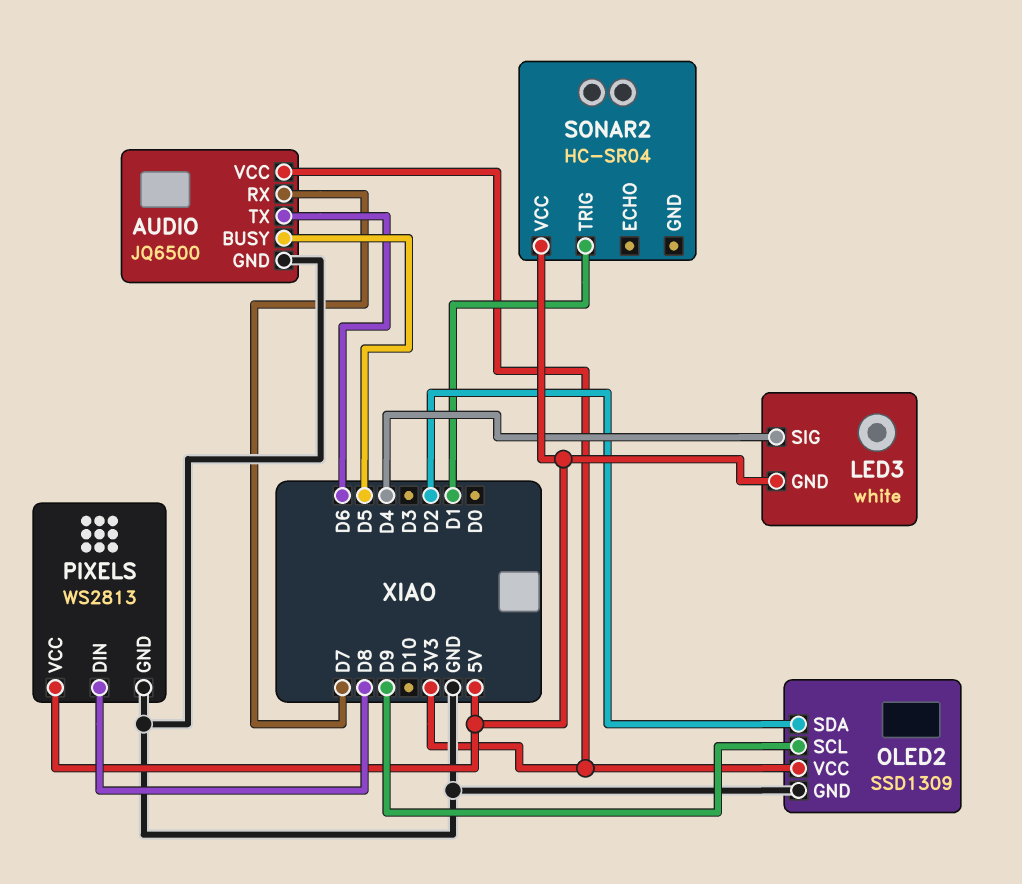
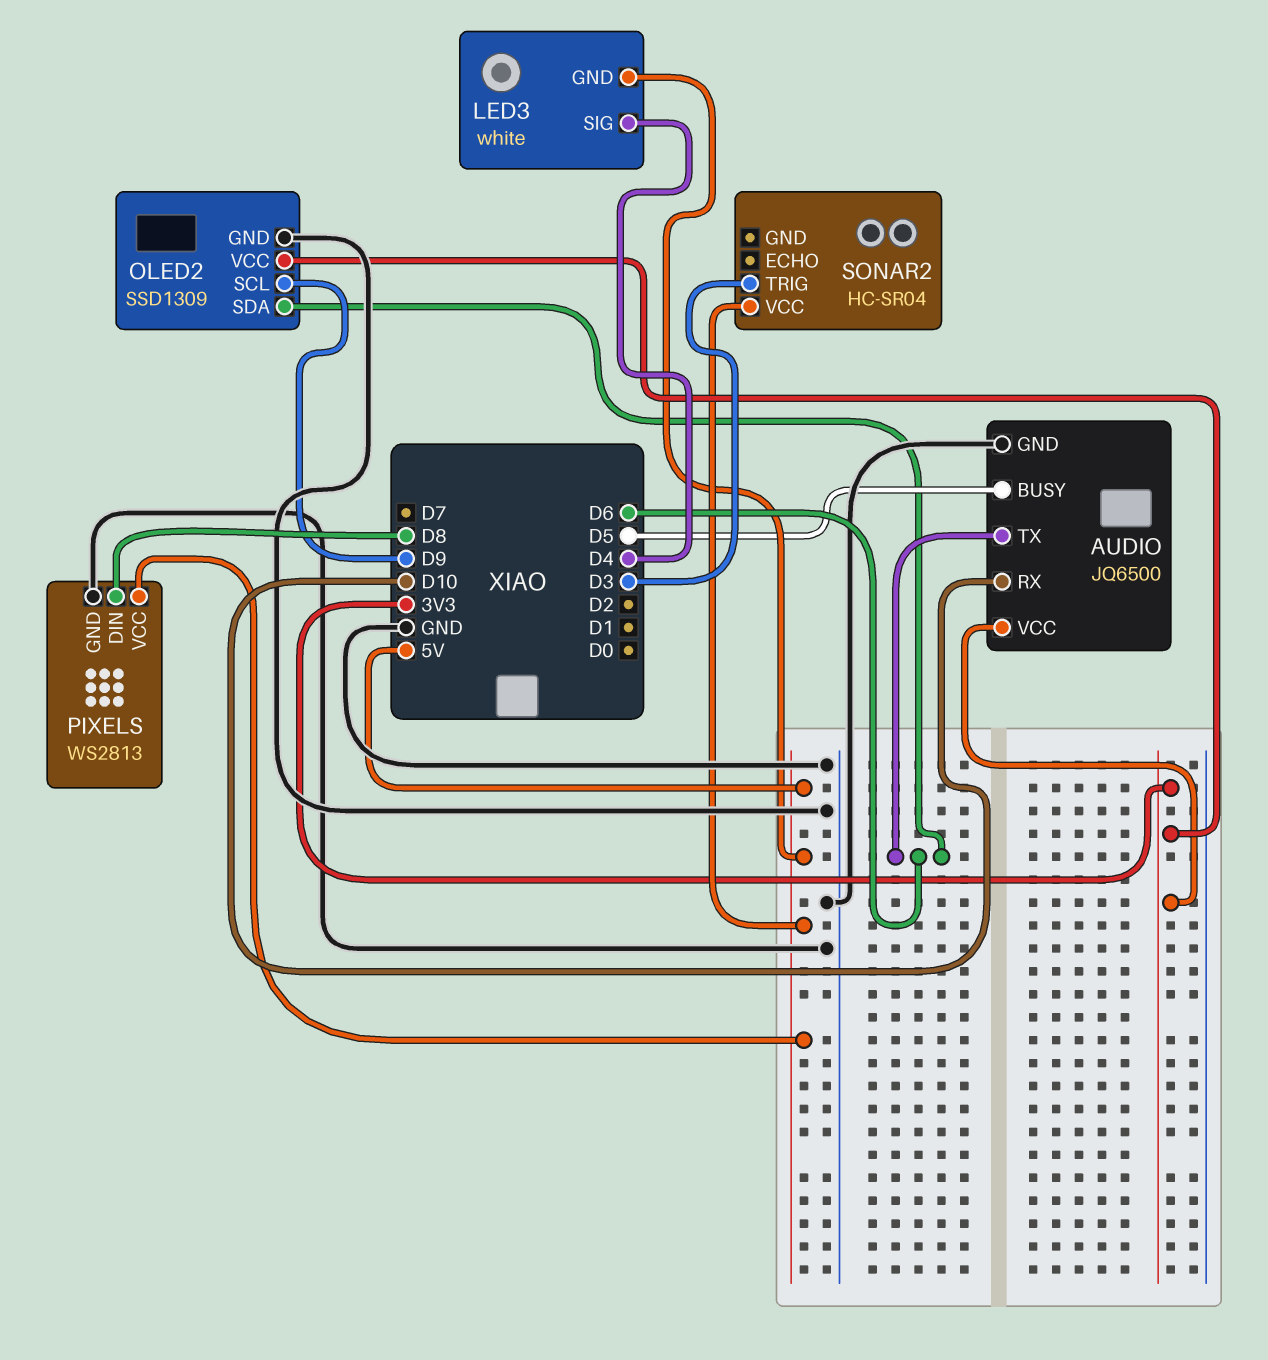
AUDIO pin RX: D7 -> D10
OLED2 pin SDA: D2 -> D6
SONAR2 pin TRIG: D1 -> D3

